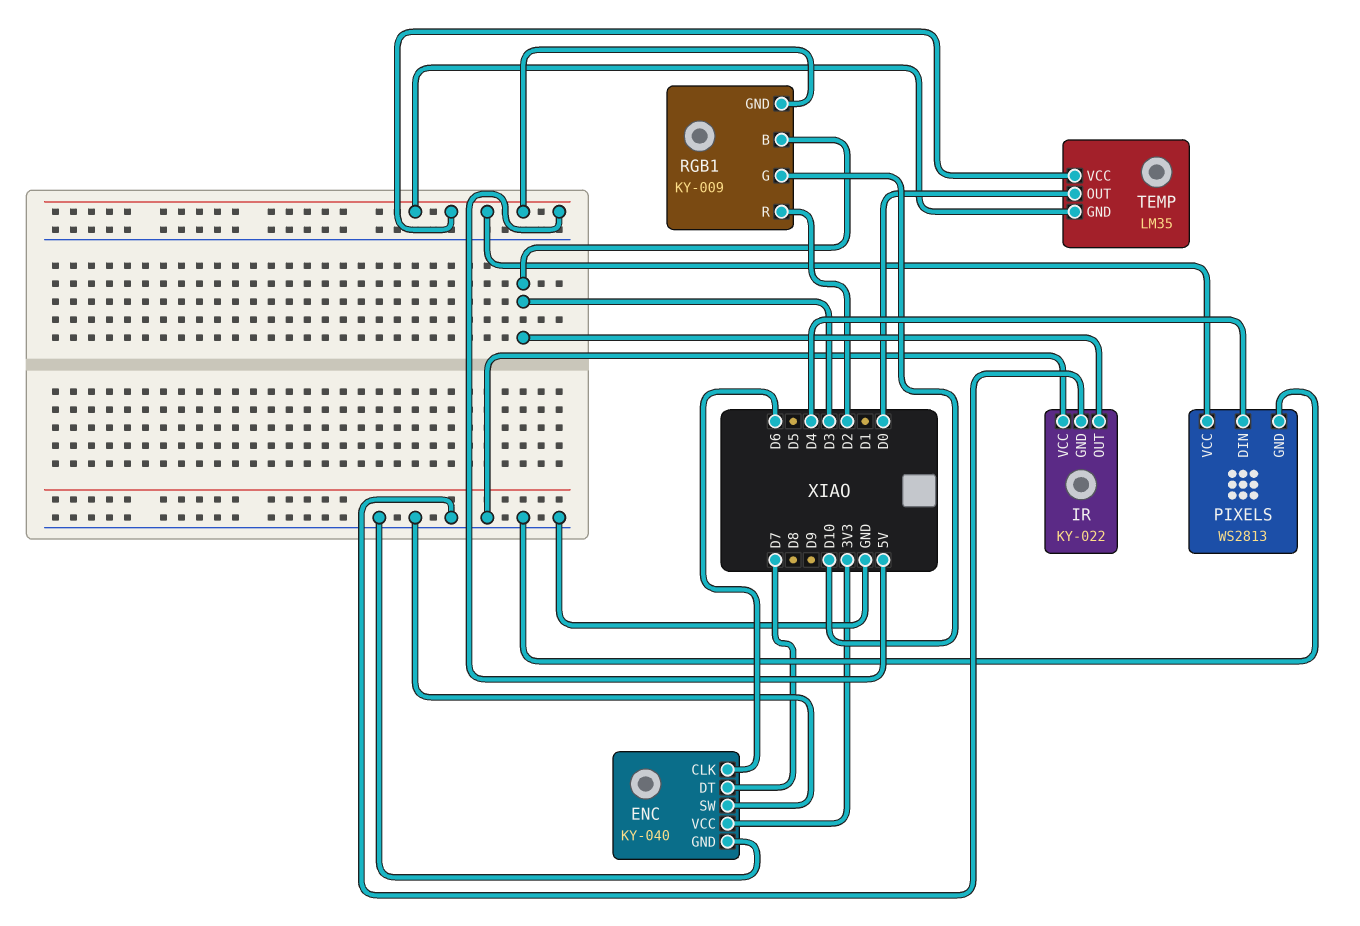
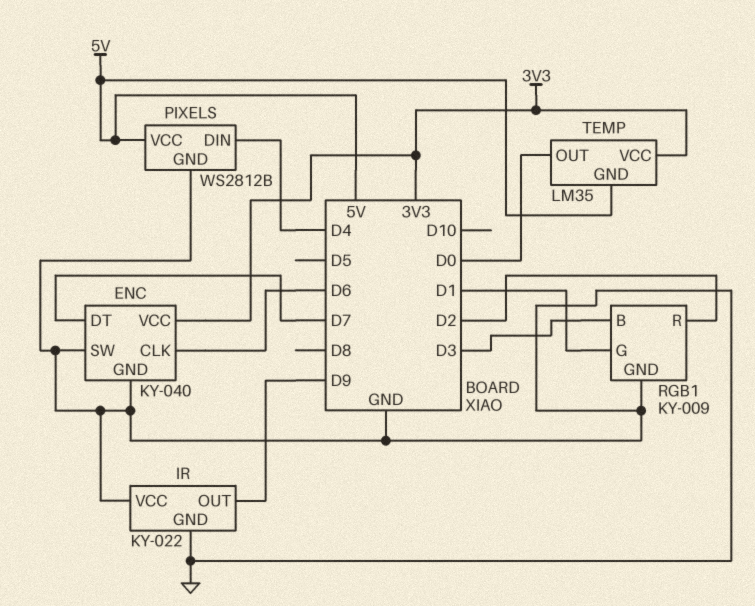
IR pin OUT: D3 -> D9
PIXELS: WS2813 -> WS2812B
RGB1 pin G: D10 -> D1
RGB1 pin GND: 5V -> GND
TEMP pin VCC: 5V -> 3V3

